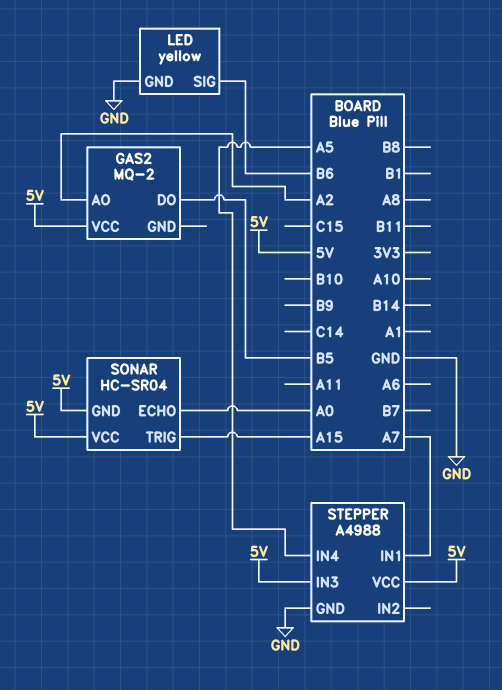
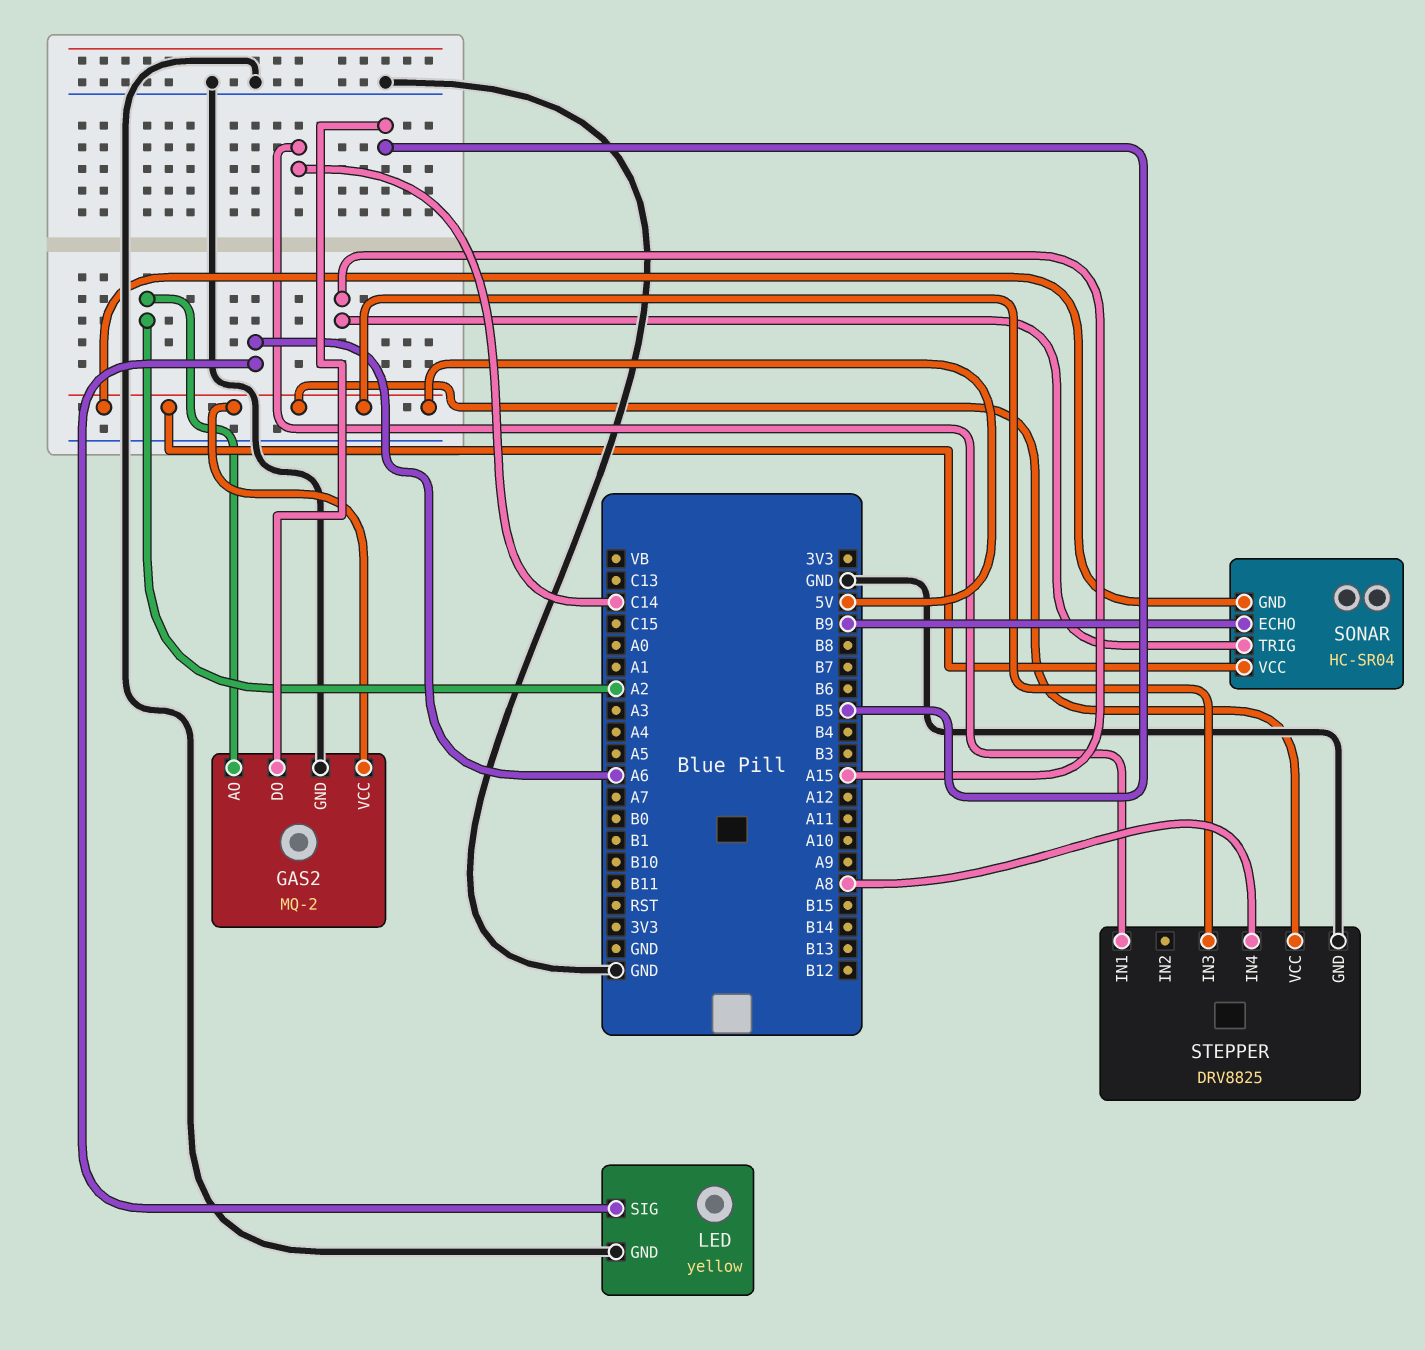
GAS2 pin GND: none -> GND
LED pin SIG: B6 -> A6
SONAR pin ECHO: A0 -> B9
STEPPER: A4988 -> DRV8825
STEPPER pin IN1: A7 -> C14
STEPPER pin IN4: A5 -> A8

